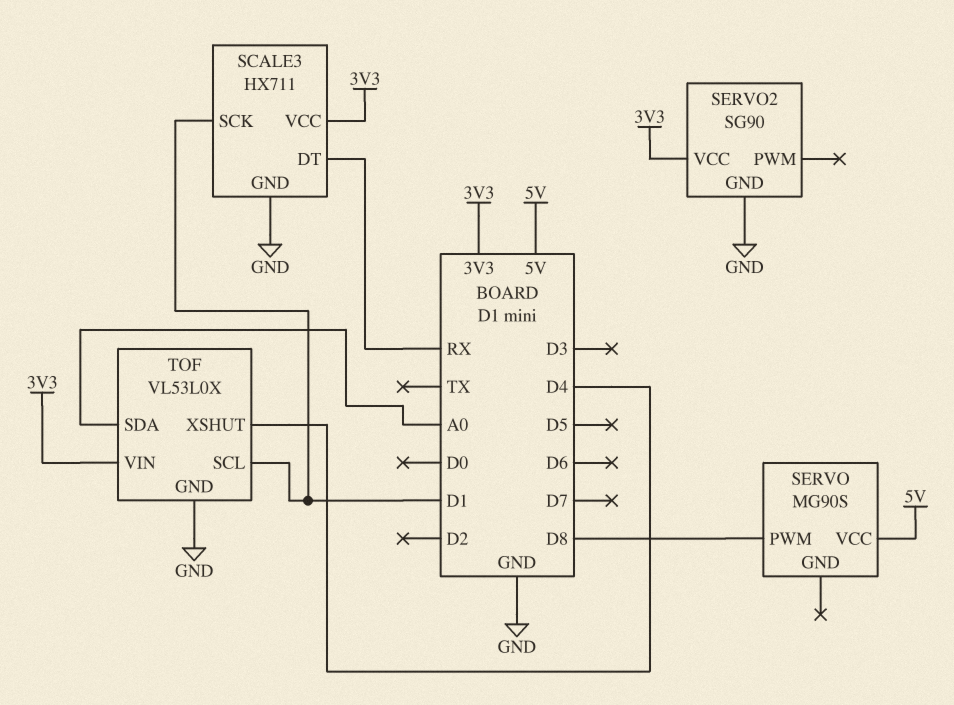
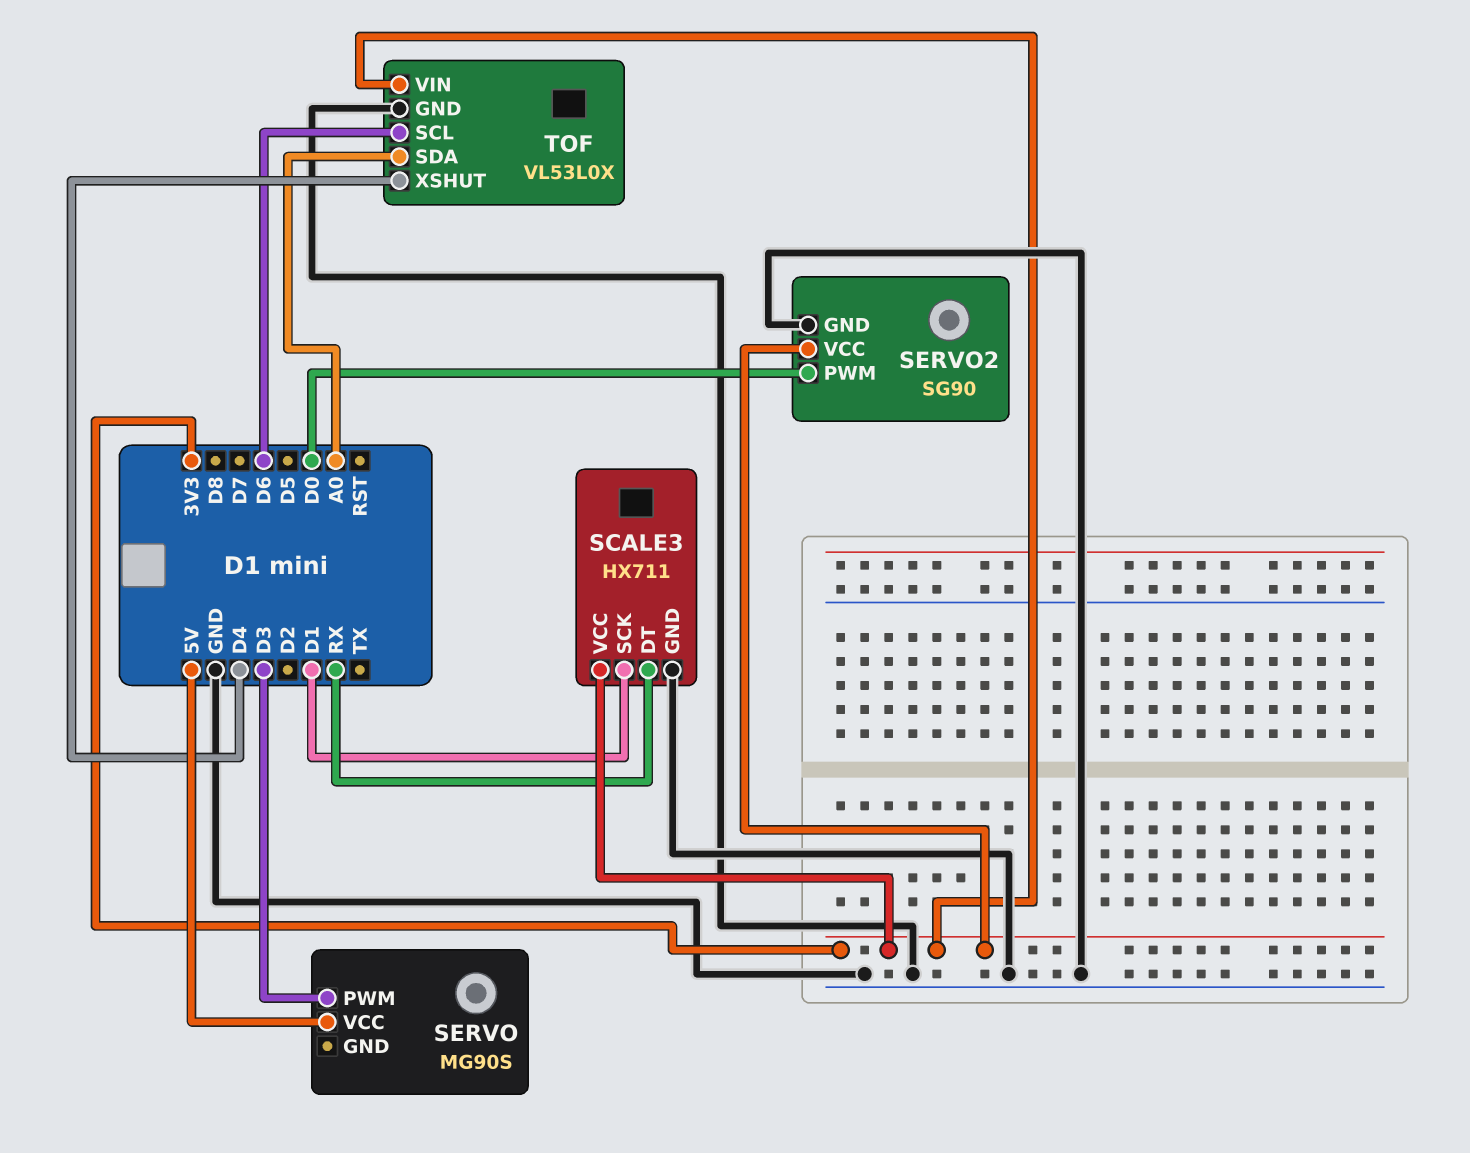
SERVO pin PWM: D8 -> D3
SERVO2 pin PWM: none -> D0
TOF pin SCL: D1 -> D6

